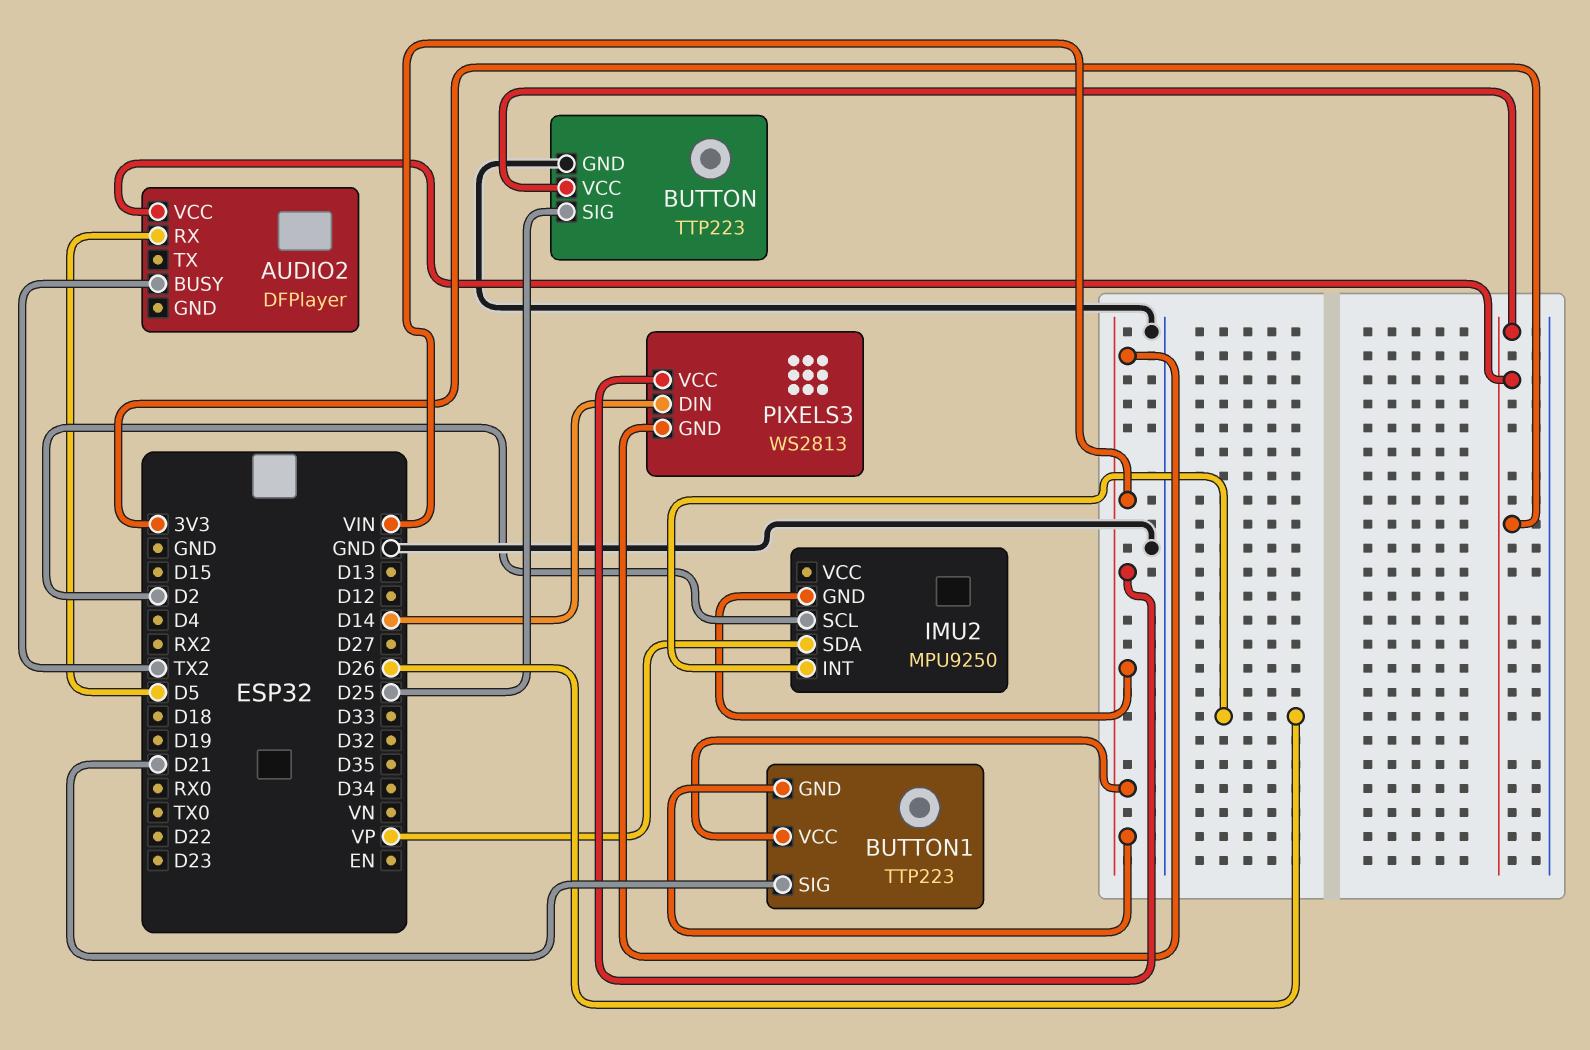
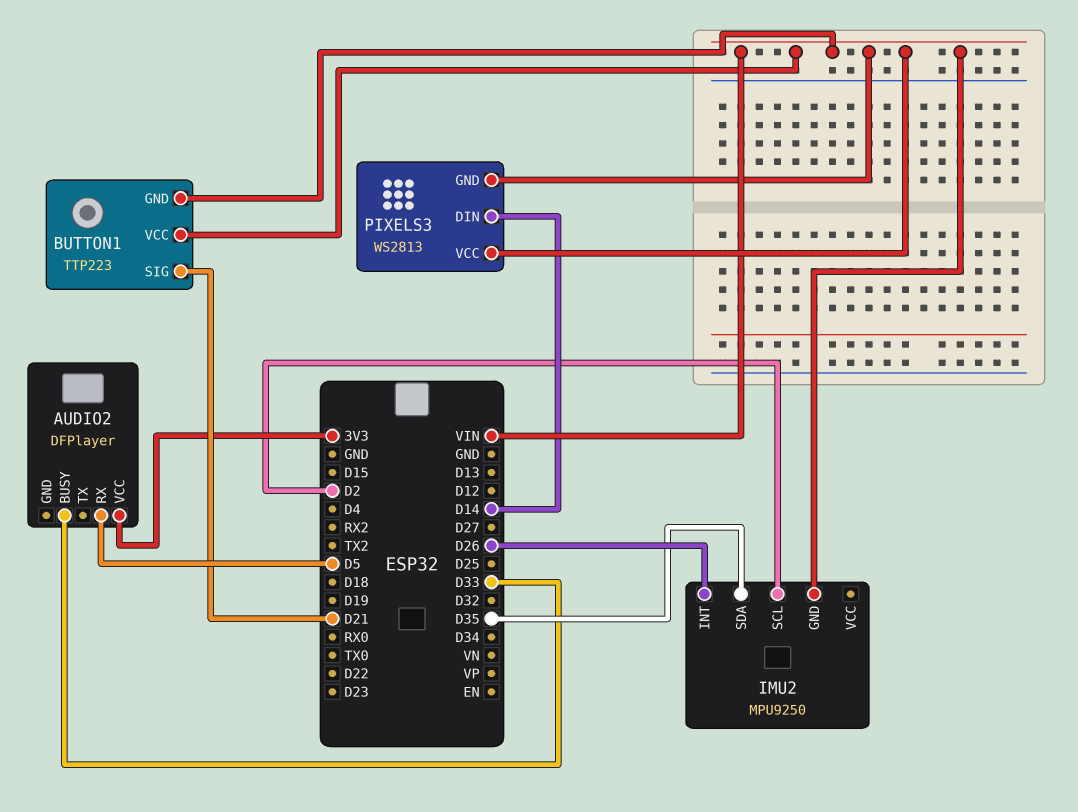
AUDIO2 pin BUSY: TX2 -> D33
BUTTON: TTP223 -> none
BUTTON pin GND: GND -> none
BUTTON pin SIG: D25 -> none
BUTTON pin VCC: 3V3 -> none
IMU2 pin SDA: VP -> D35

